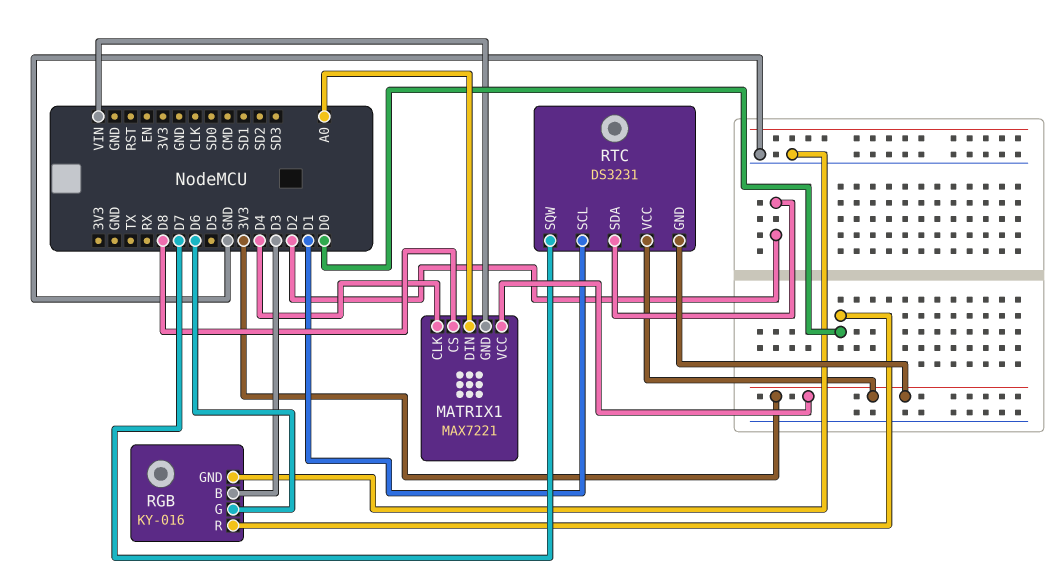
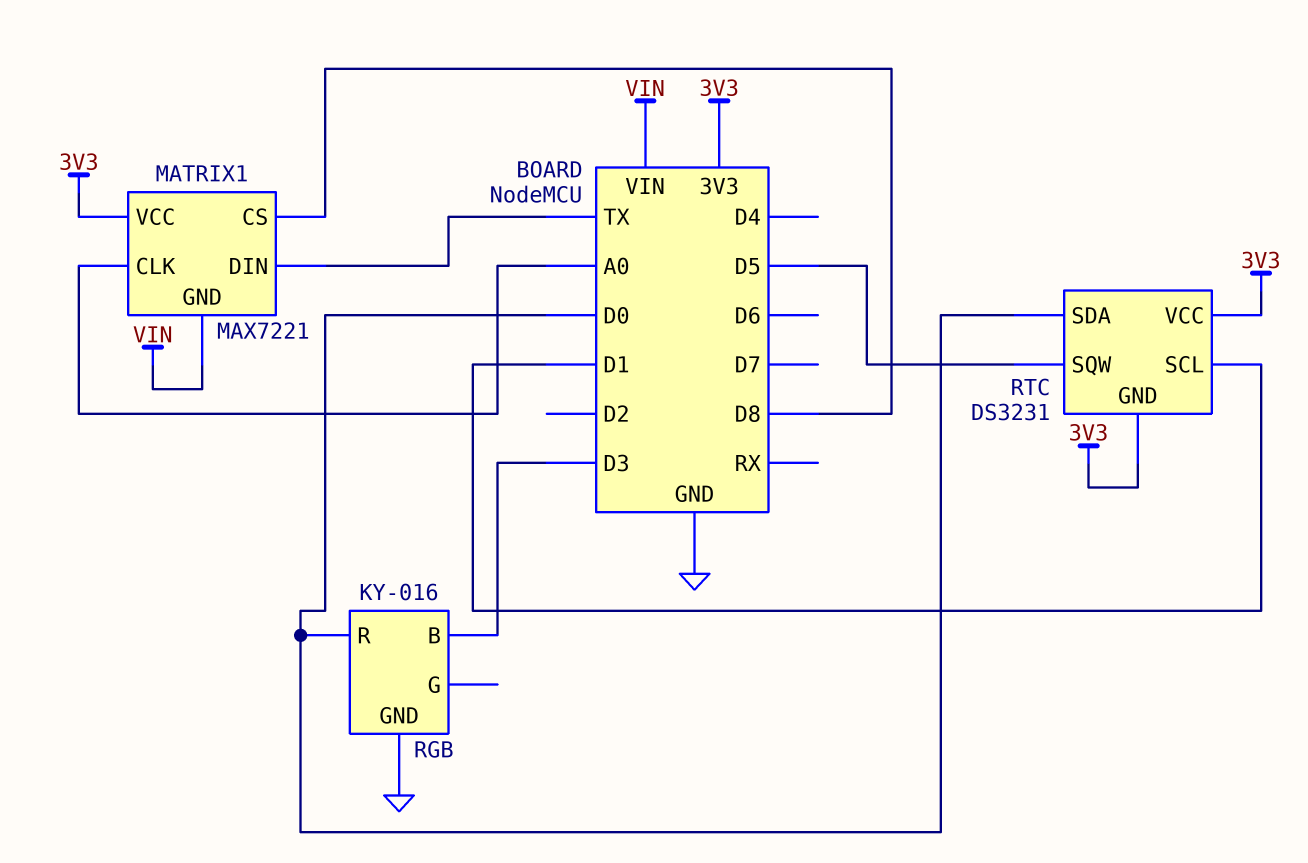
MATRIX1 pin CLK: D4 -> A0
MATRIX1 pin DIN: A0 -> TX
RGB pin G: D6 -> none
RTC pin SDA: D2 -> D0
RTC pin SQW: D7 -> D5

